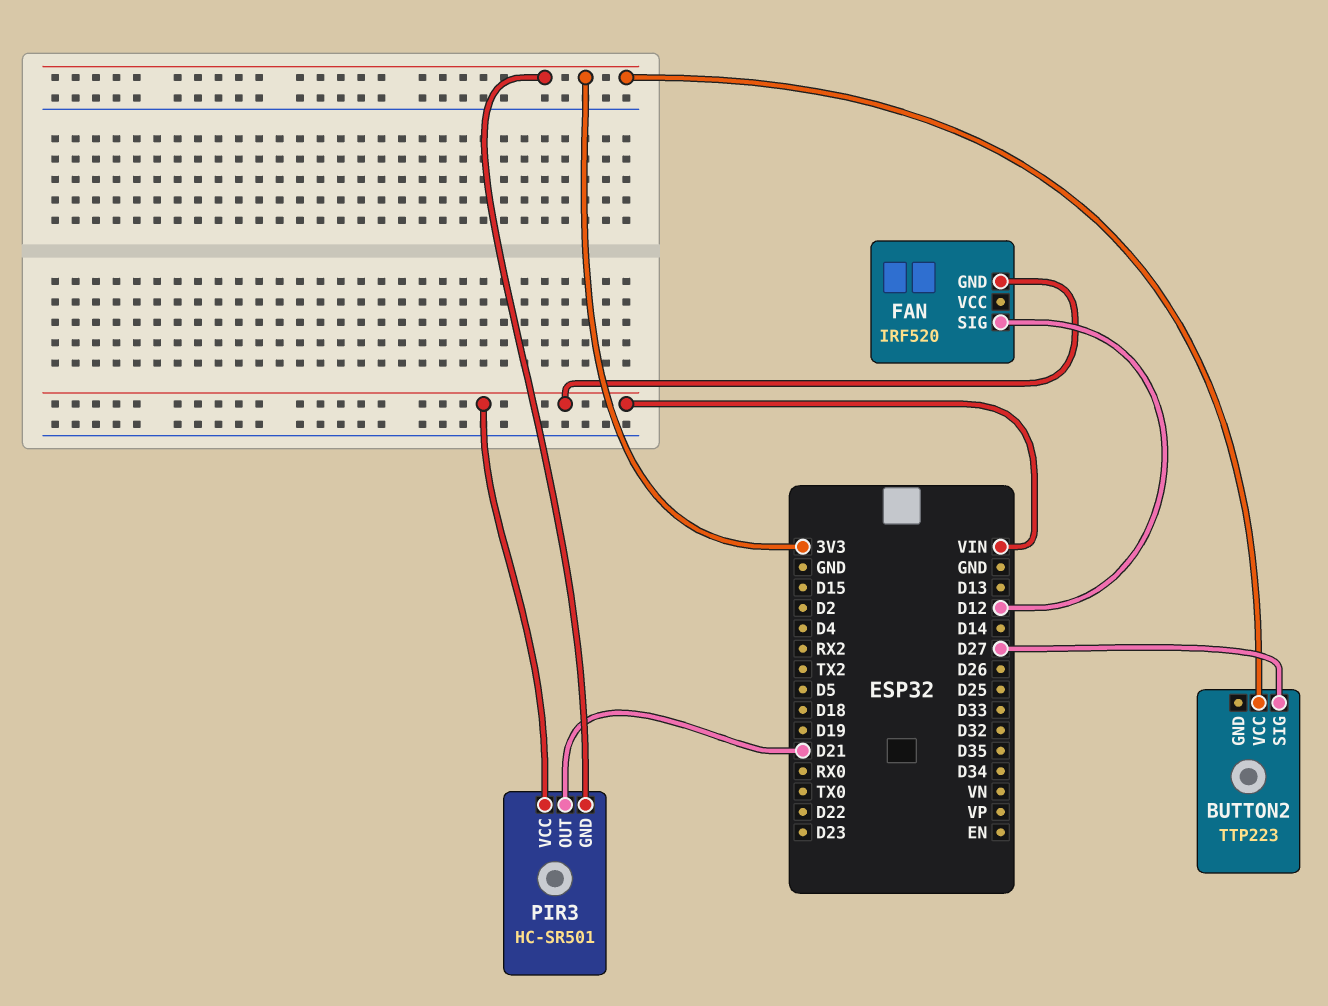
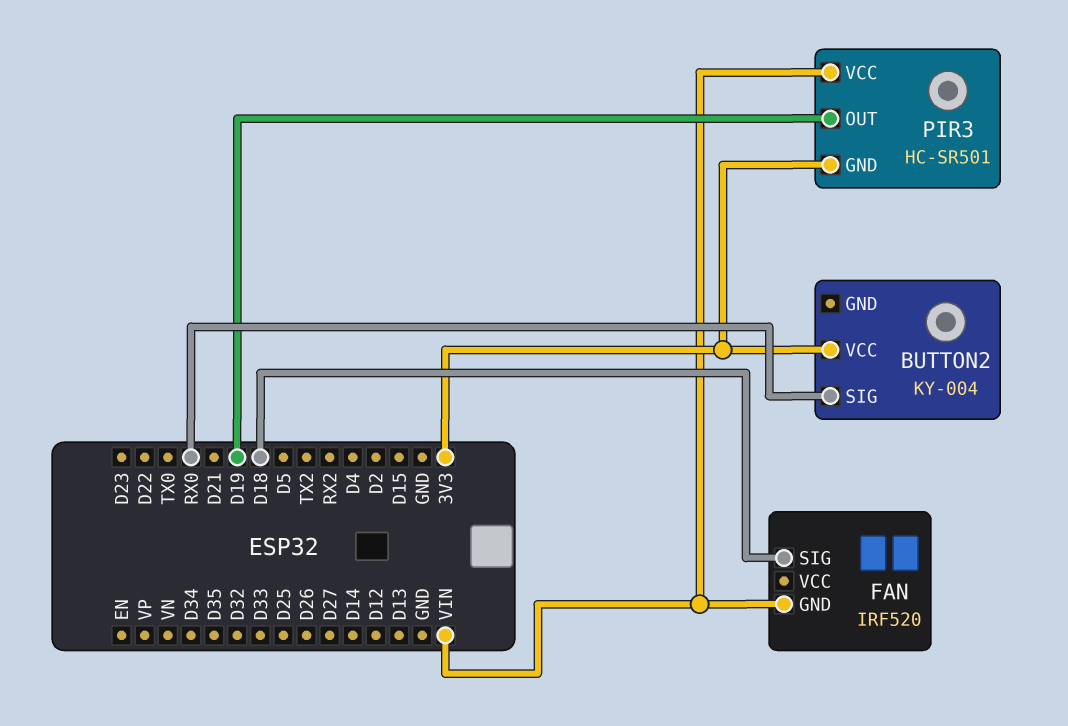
BUTTON2: TTP223 -> KY-004
BUTTON2 pin SIG: D27 -> RX0
FAN pin SIG: D12 -> D18
PIR3 pin OUT: D21 -> D19

